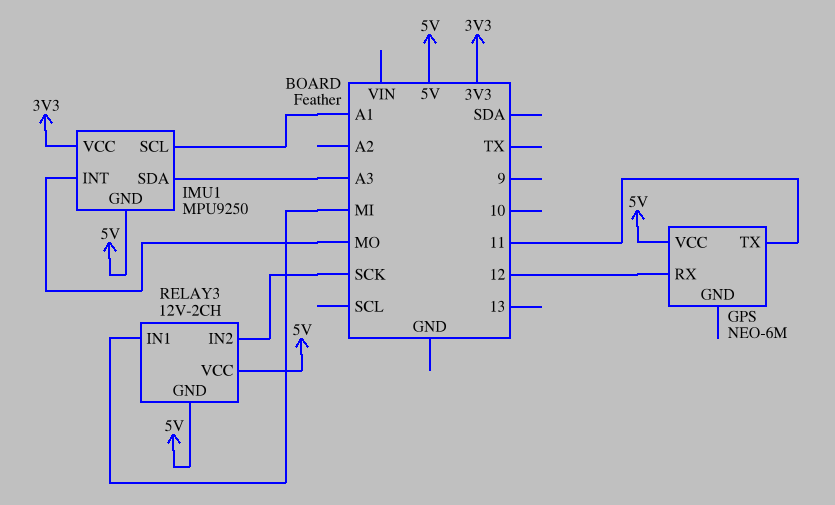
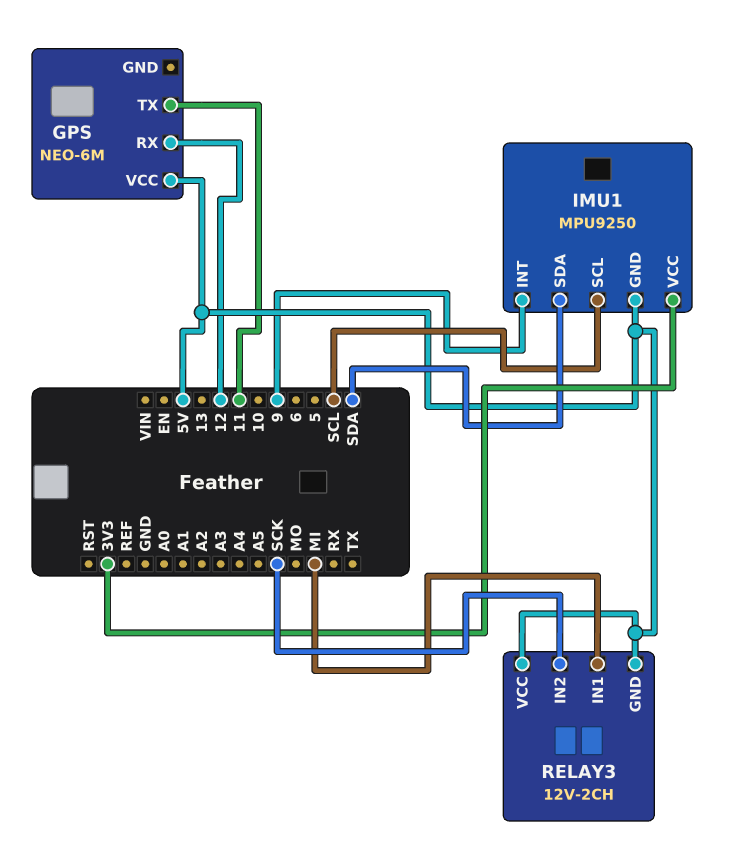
IMU1 pin INT: MO -> 9
IMU1 pin SCL: A1 -> SCL
IMU1 pin SDA: A3 -> SDA

